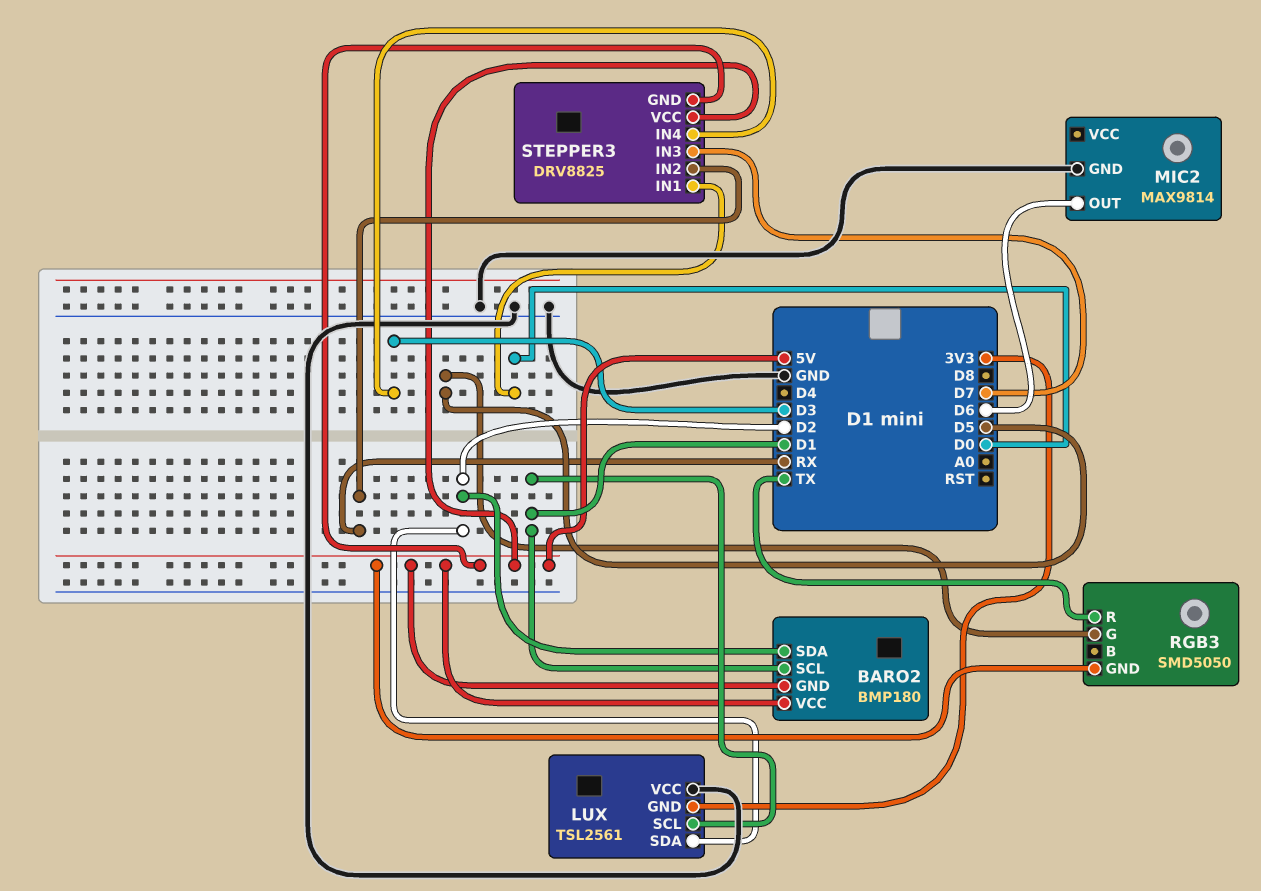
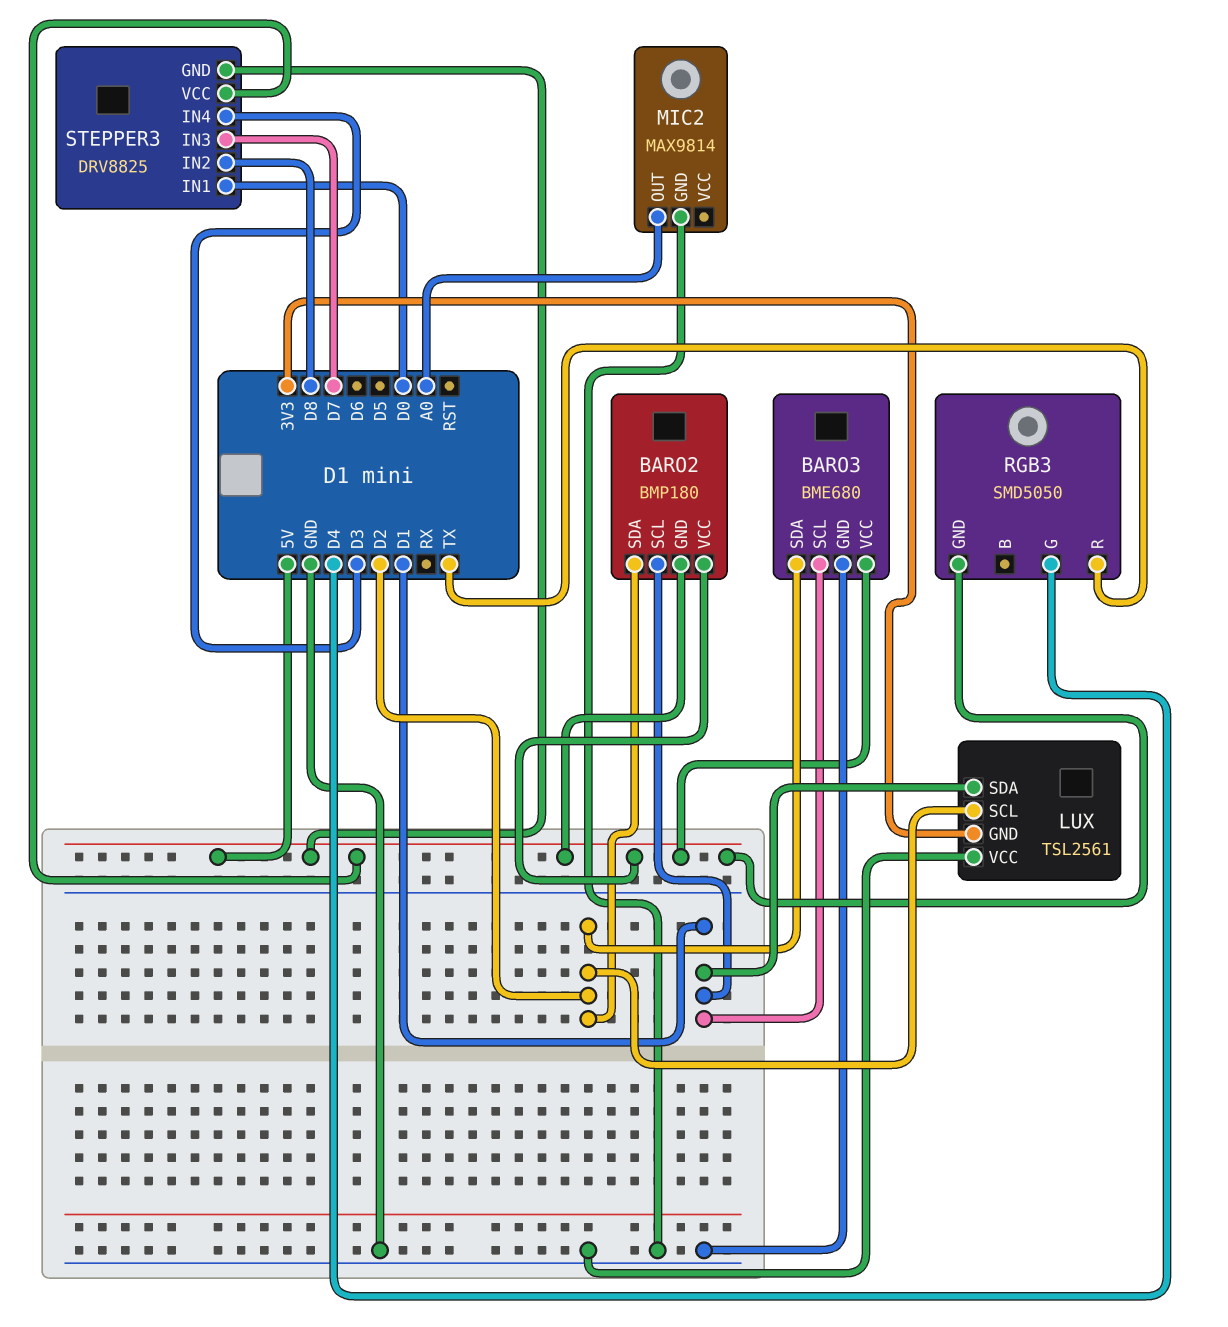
BARO3: none -> BME680
BARO3 pin GND: none -> GND
BARO3 pin SCL: none -> D1
BARO3 pin SDA: none -> D2
BARO3 pin VCC: none -> 5V
LUX pin SCL: D1 -> D2
LUX pin SDA: D2 -> D1
MIC2 pin OUT: D6 -> A0
RGB3 pin G: D5 -> D4
STEPPER3 pin IN2: RX -> D8

